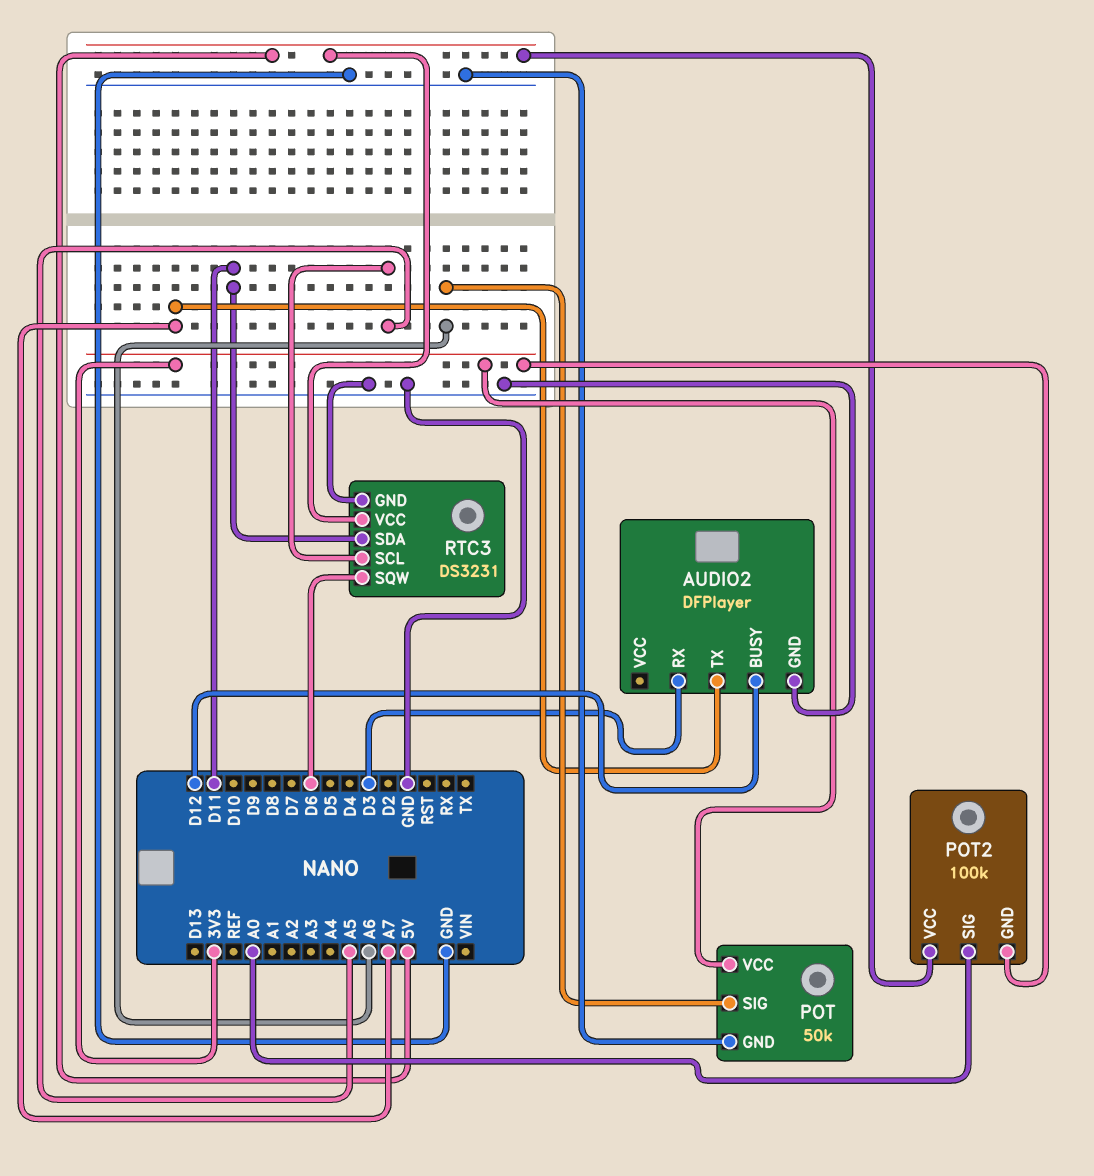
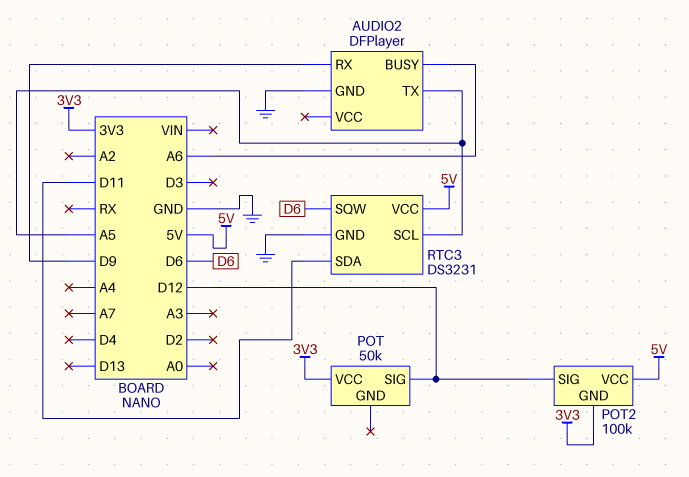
AUDIO2 pin BUSY: D12 -> A6
AUDIO2 pin RX: D3 -> D9
AUDIO2 pin TX: A7 -> A5
POT pin GND: GND -> none
POT pin SIG: A6 -> D12
POT2 pin SIG: A0 -> D12

